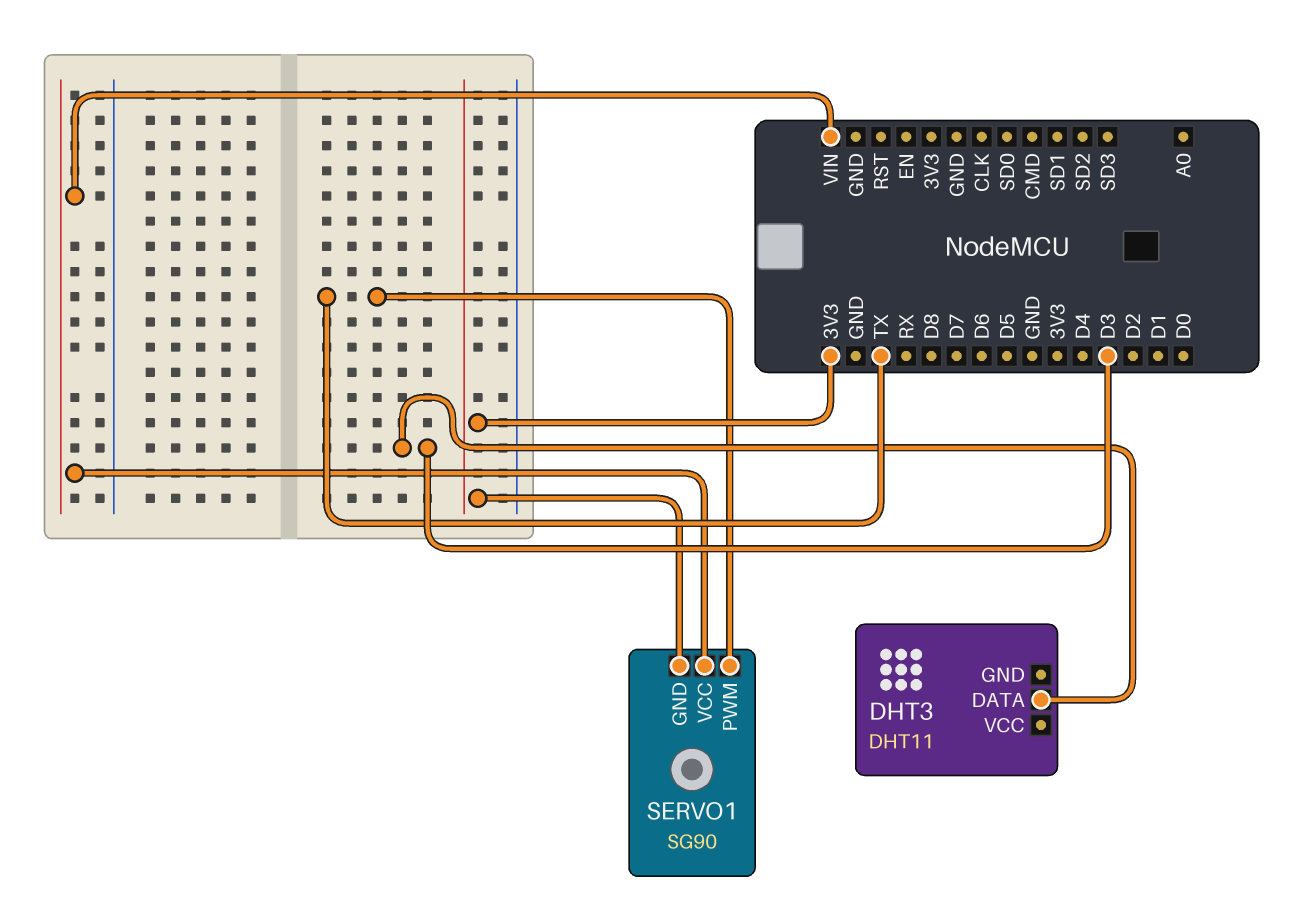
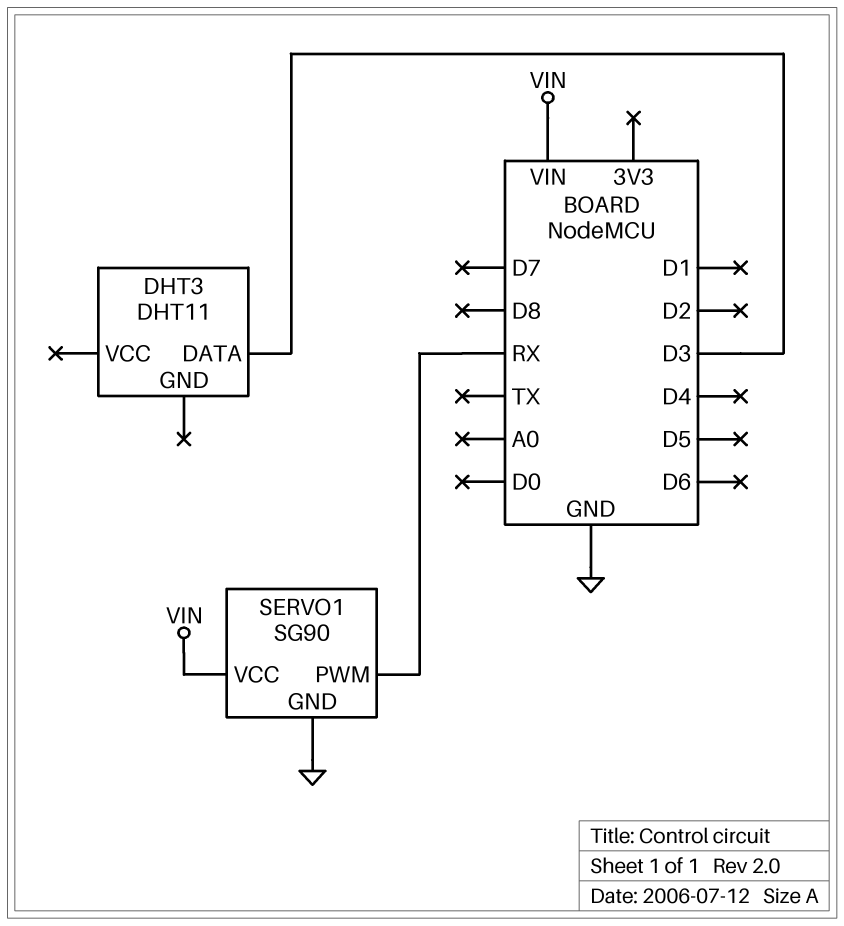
SERVO1 pin GND: 3V3 -> GND
SERVO1 pin PWM: TX -> RX

